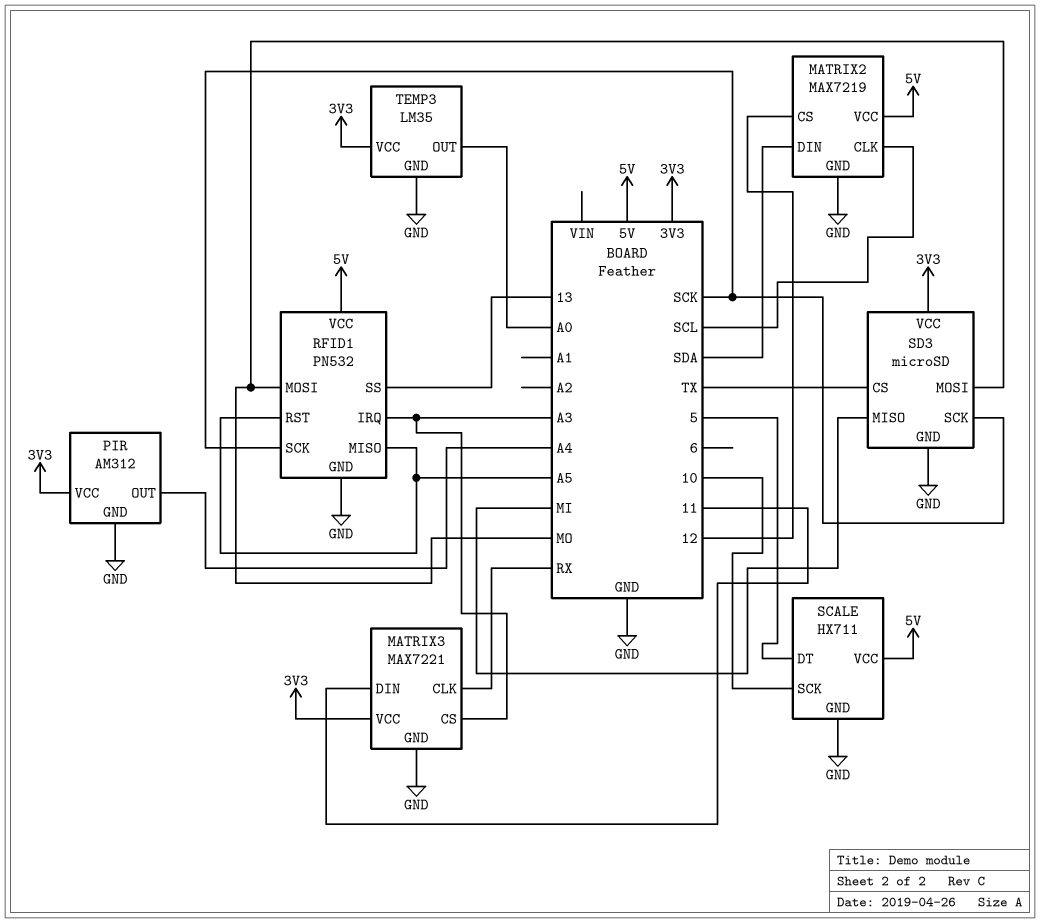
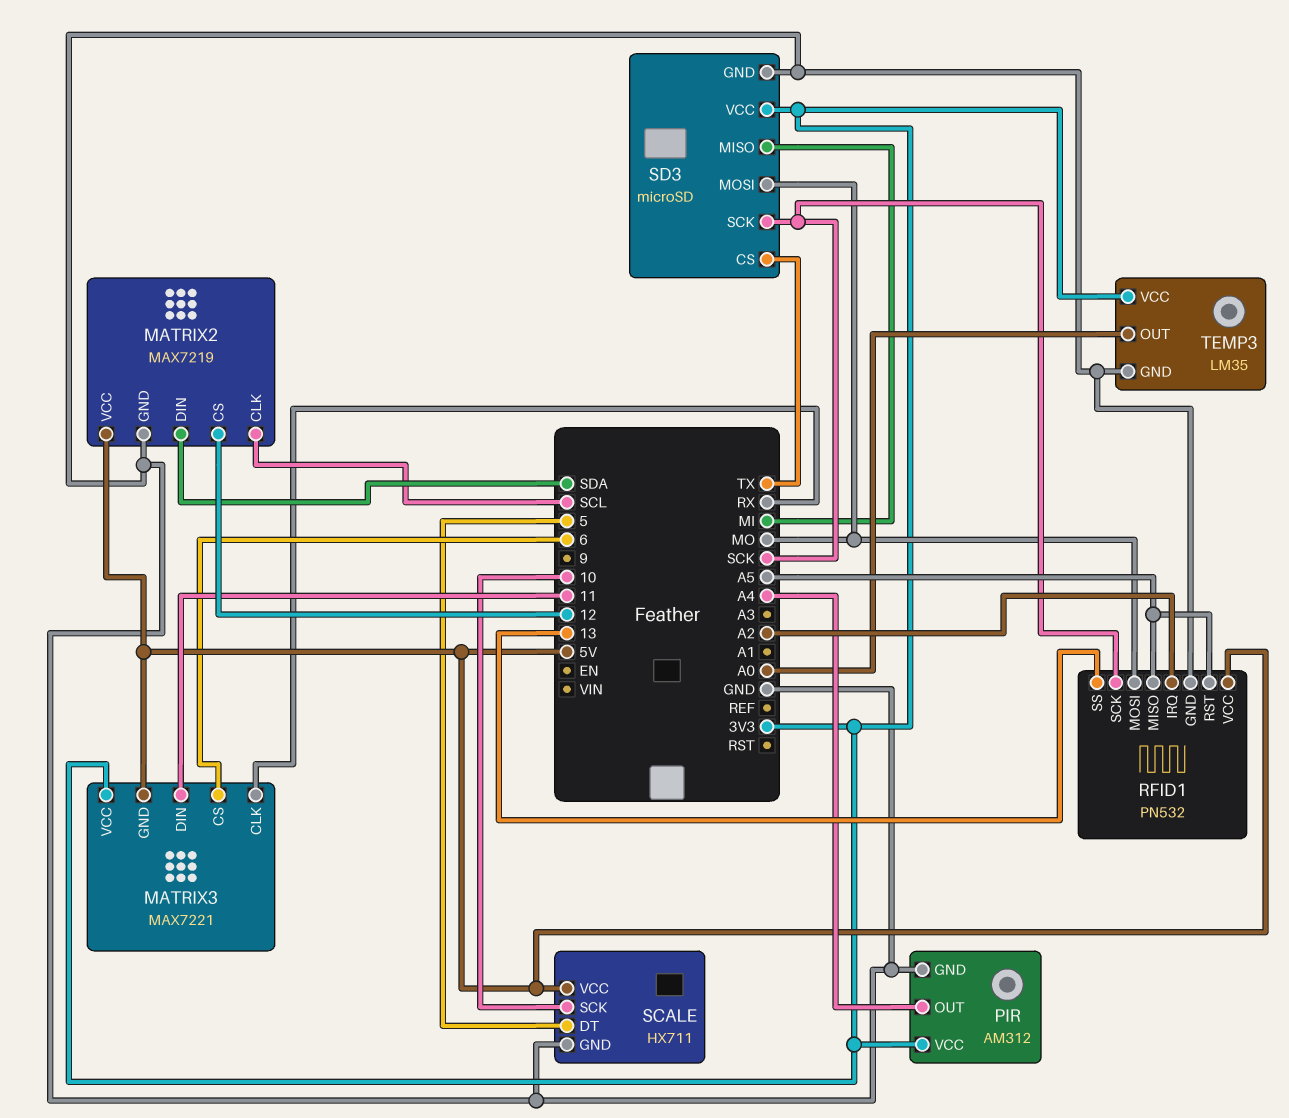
MATRIX3 pin CS: A3 -> 6
MATRIX3 pin GND: GND -> 5V
RFID1 pin IRQ: A3 -> A2

